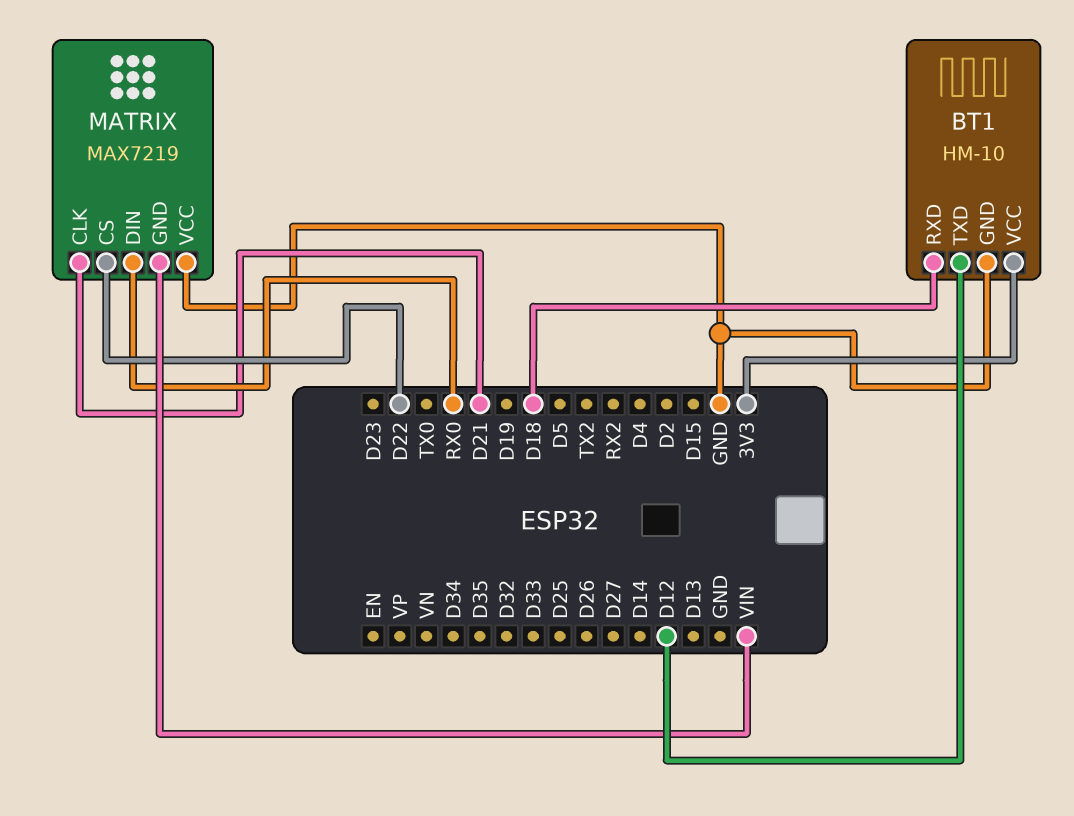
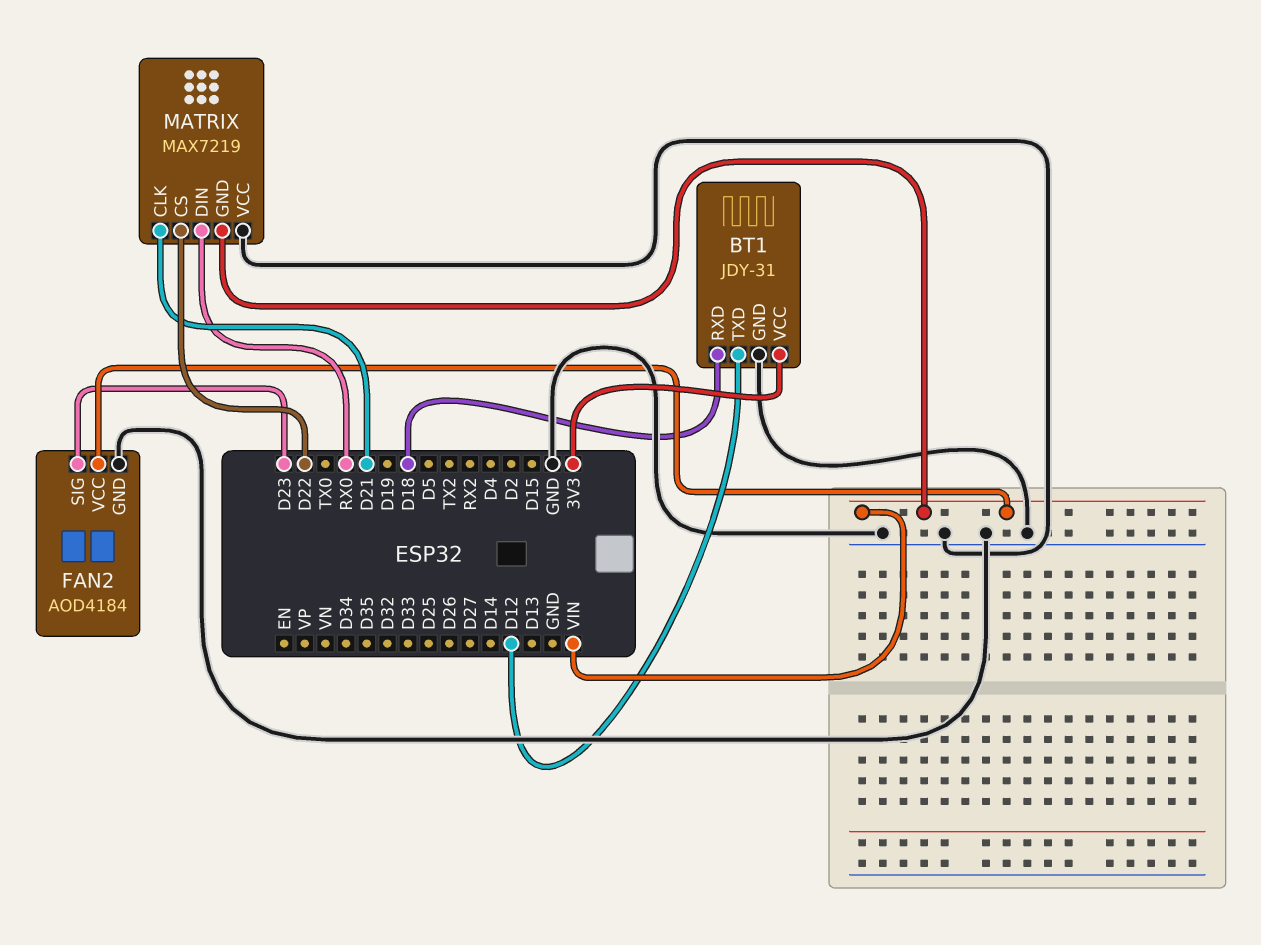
BT1: HM-10 -> JDY-31
FAN2: none -> AOD4184
FAN2 pin GND: none -> GND
FAN2 pin SIG: none -> D23
FAN2 pin VCC: none -> VIN

